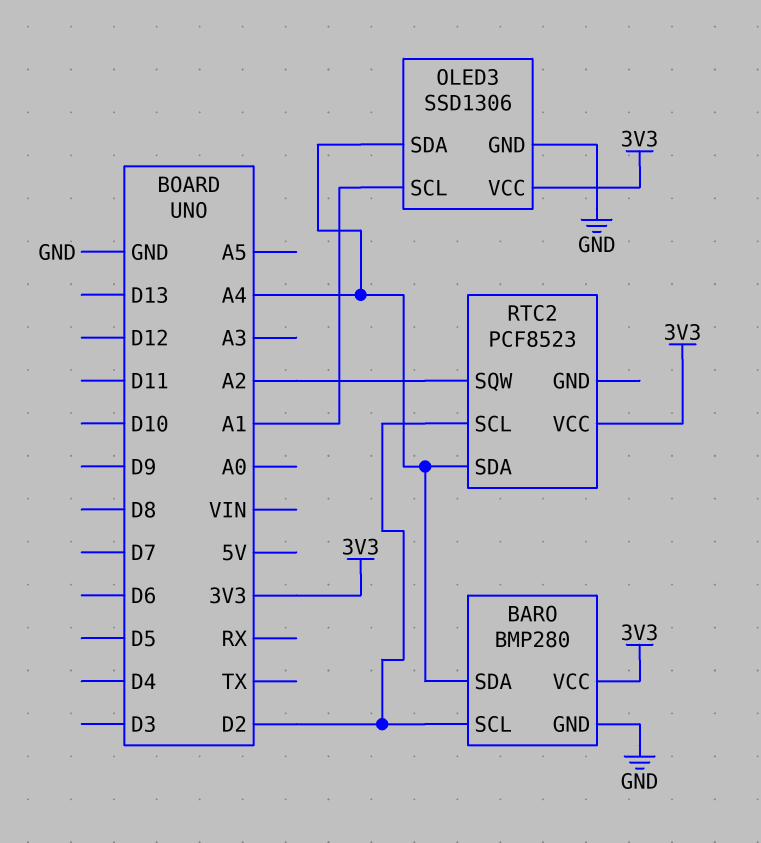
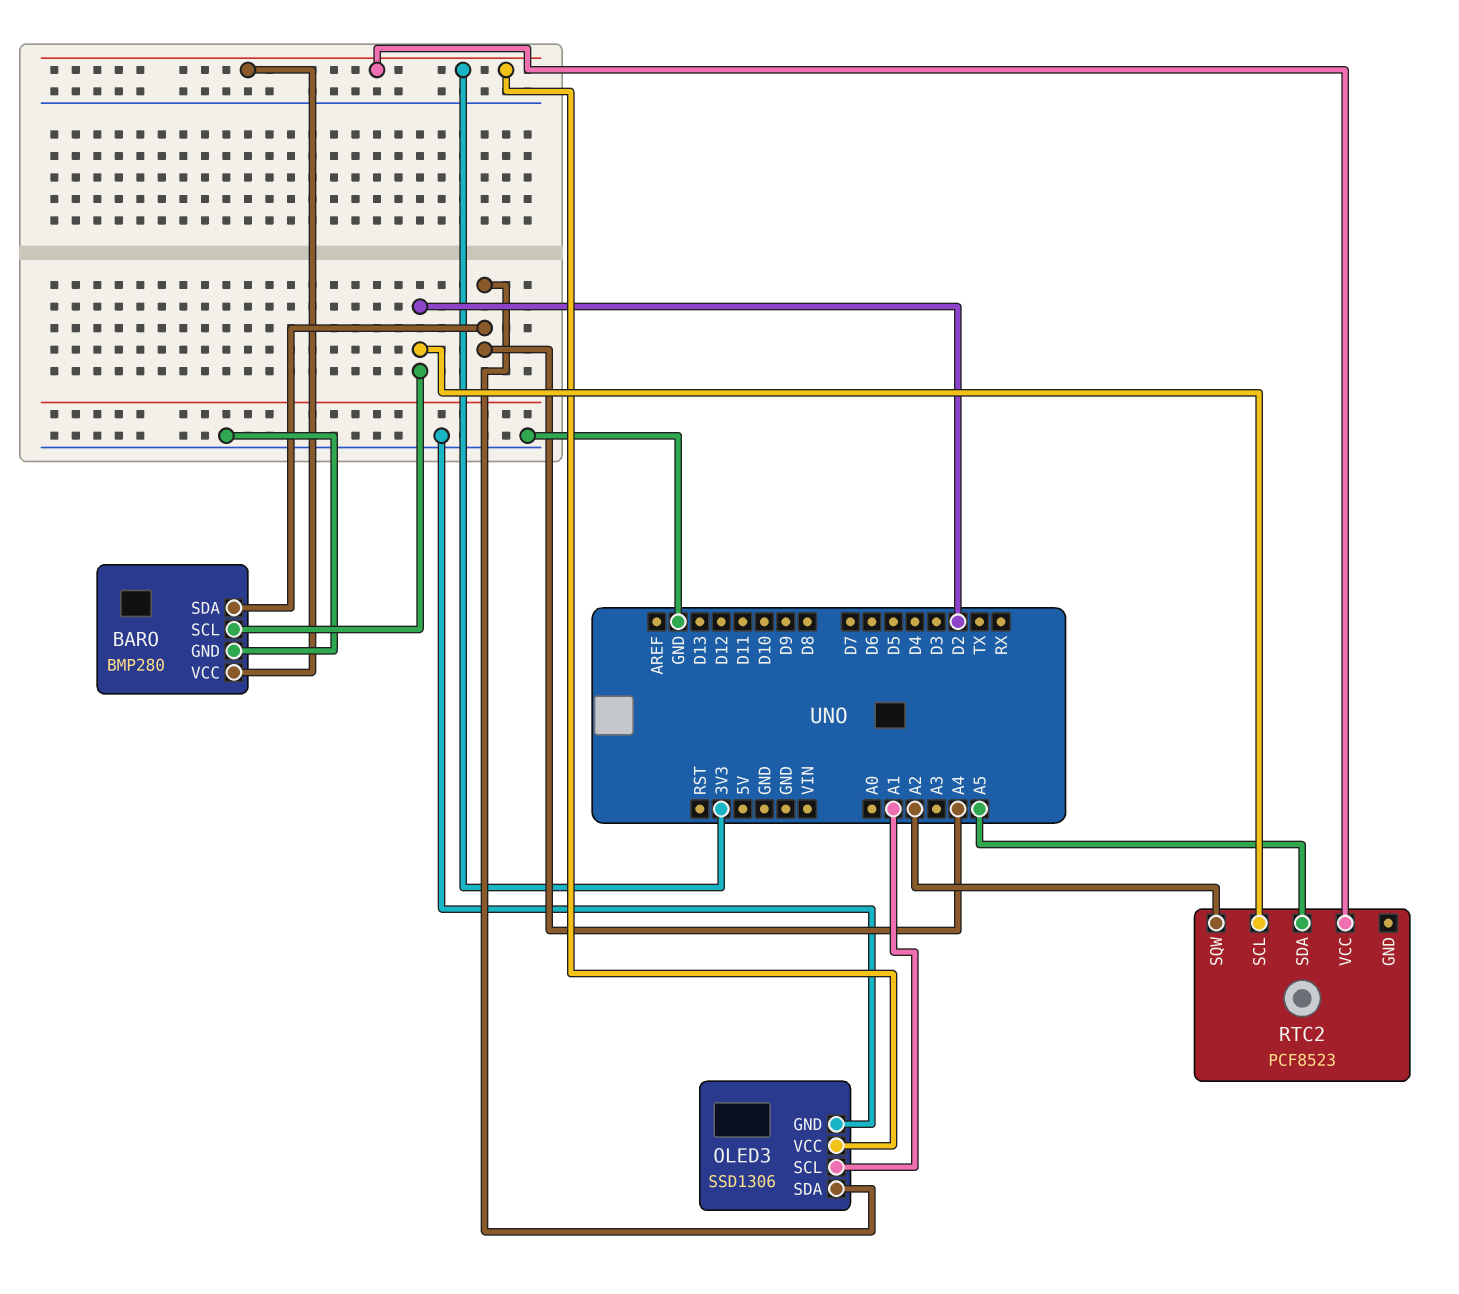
RTC2 pin SDA: A4 -> A5

